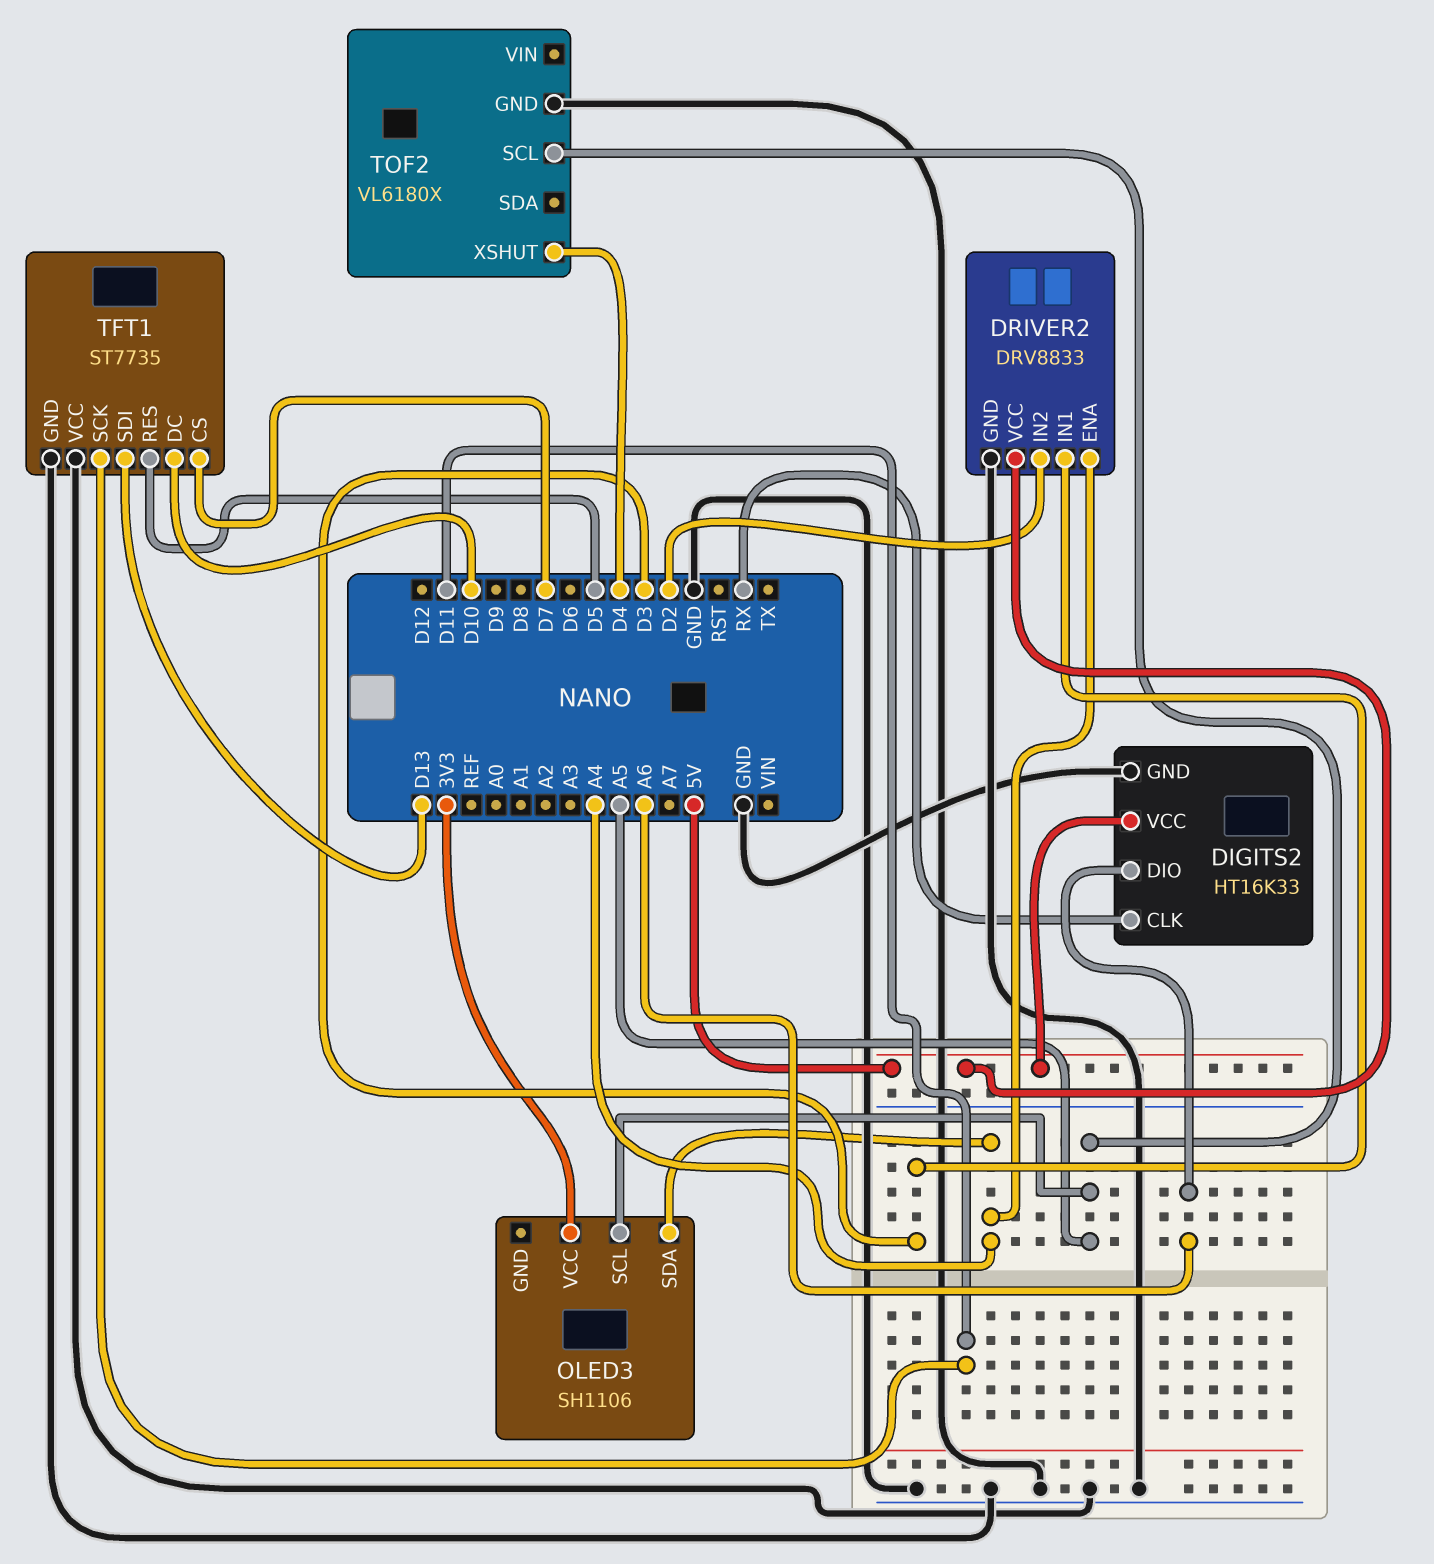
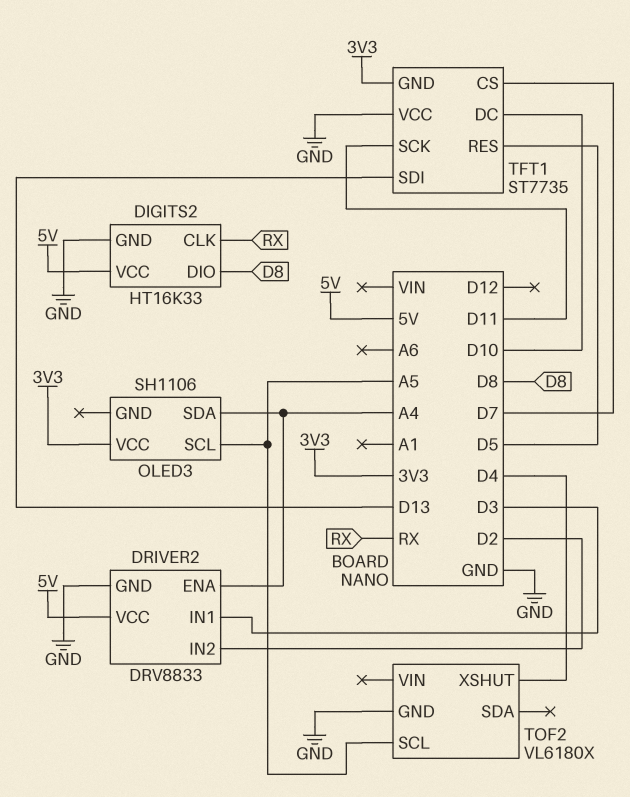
DIGITS2 pin DIO: A6 -> D8
TFT1 pin GND: GND -> 3V3

